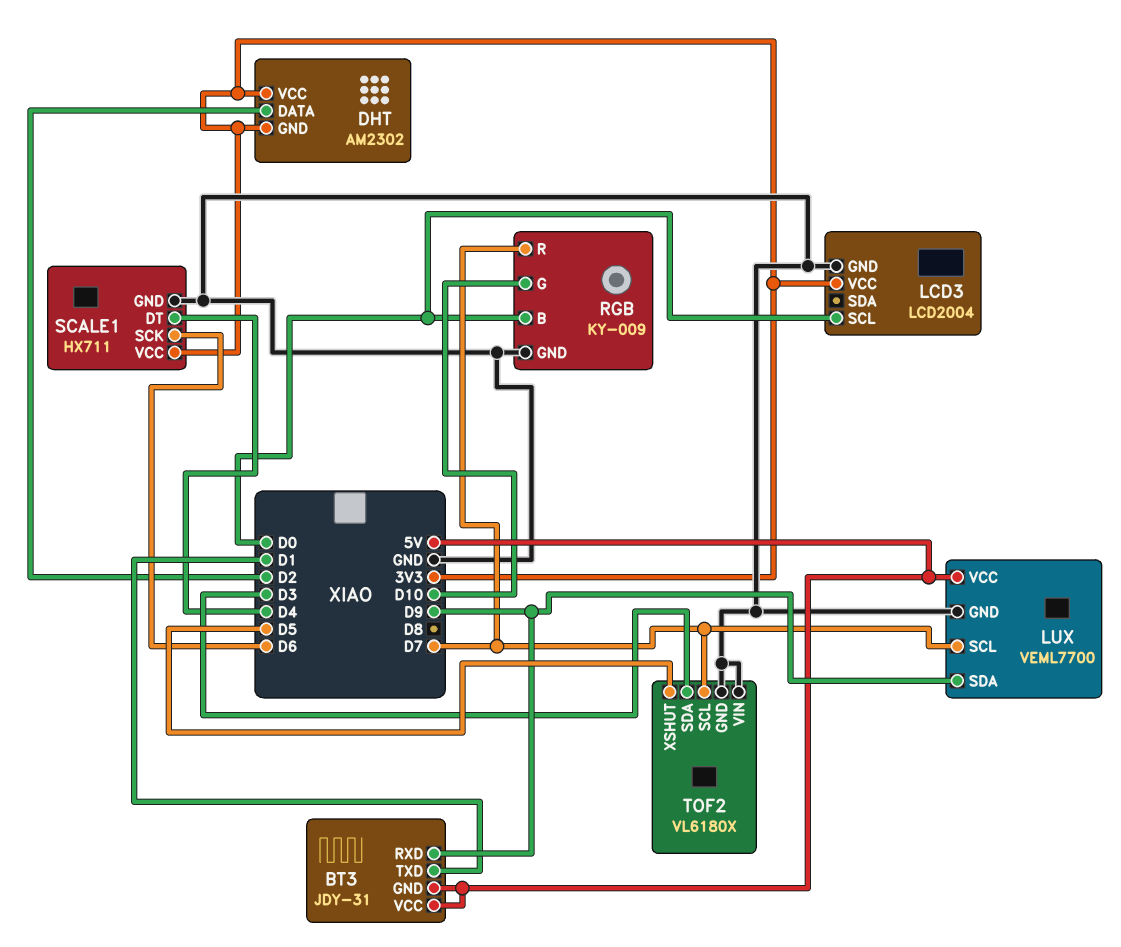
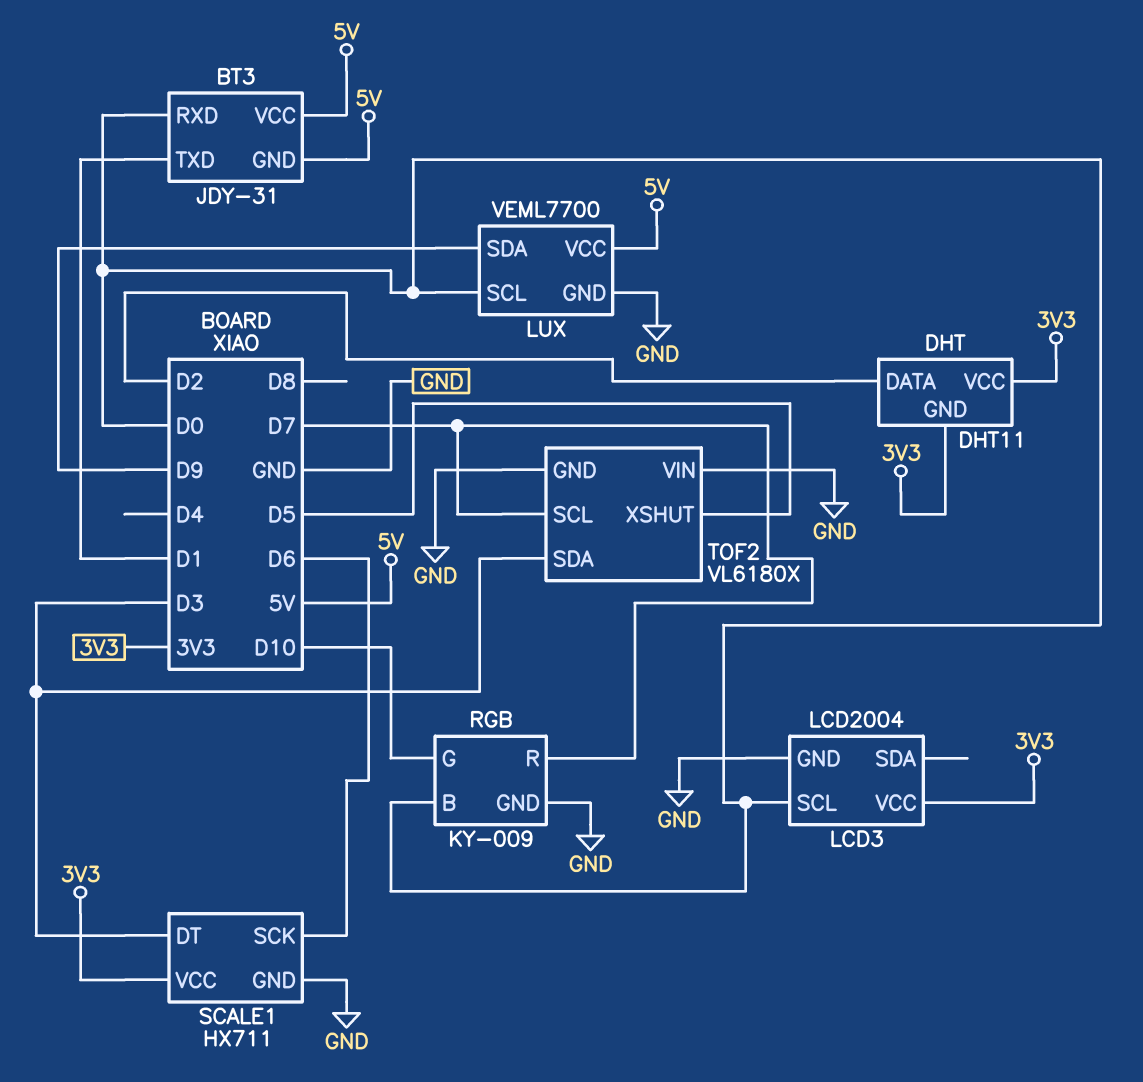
BT3 pin RXD: D9 -> D0
DHT: AM2302 -> DHT11
LUX pin SCL: D7 -> D0
SCALE1 pin DT: D4 -> D3

